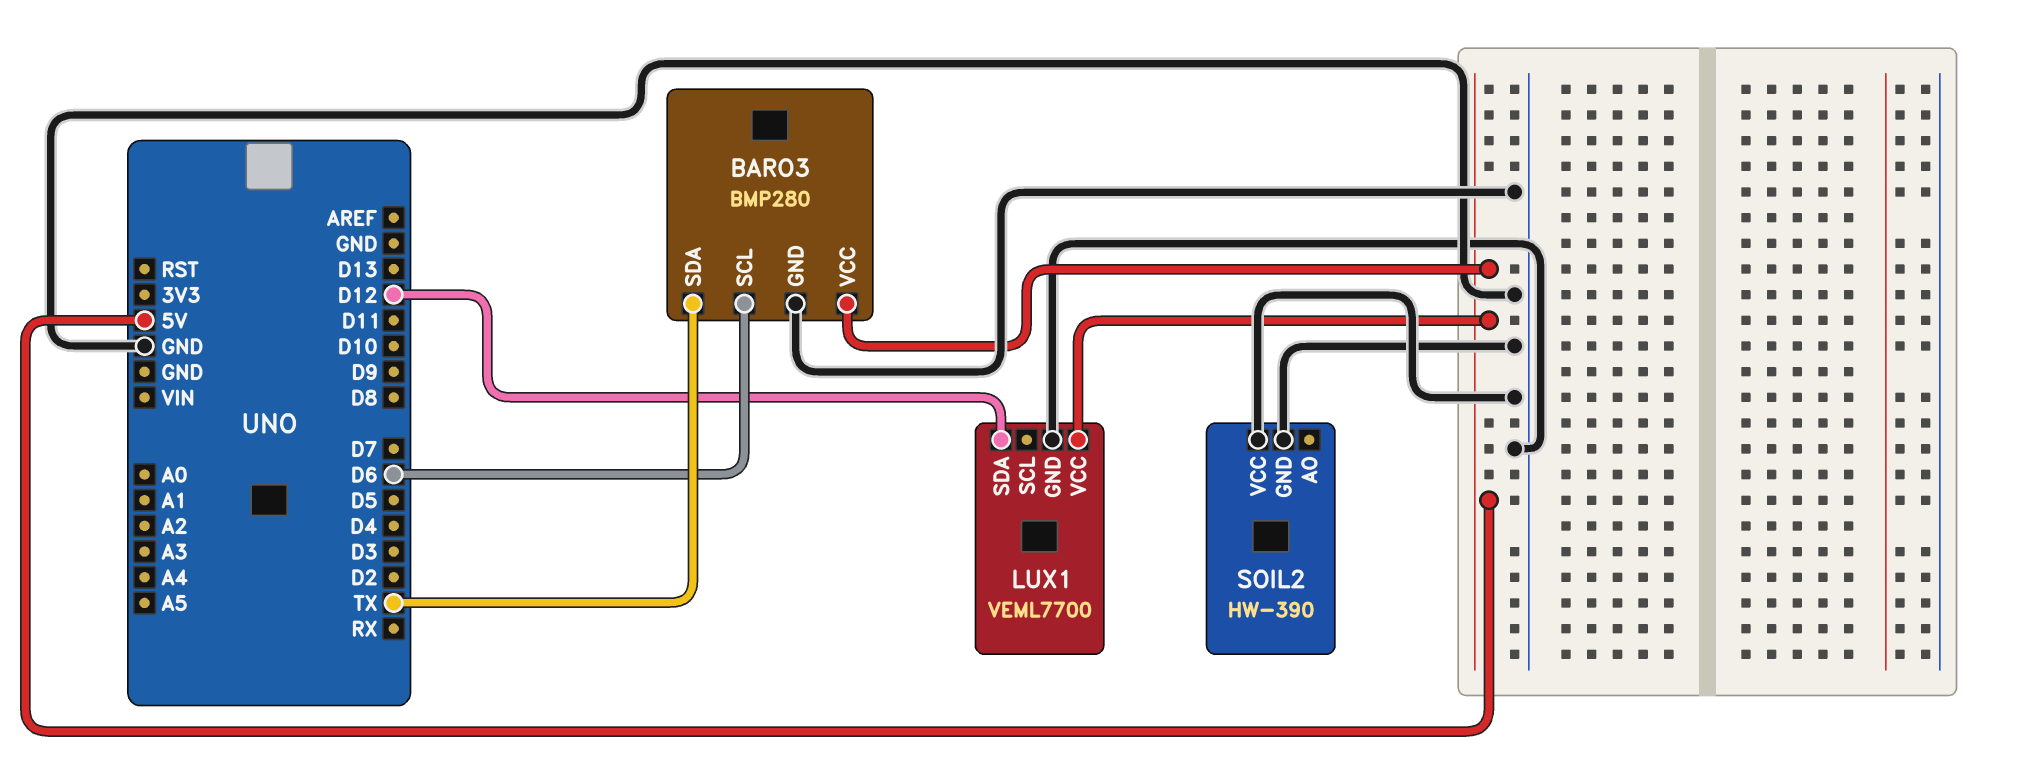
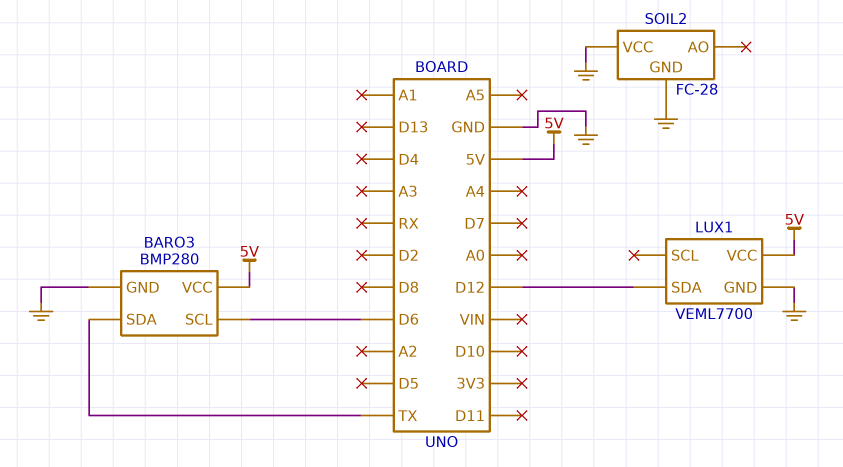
SOIL2: HW-390 -> FC-28

